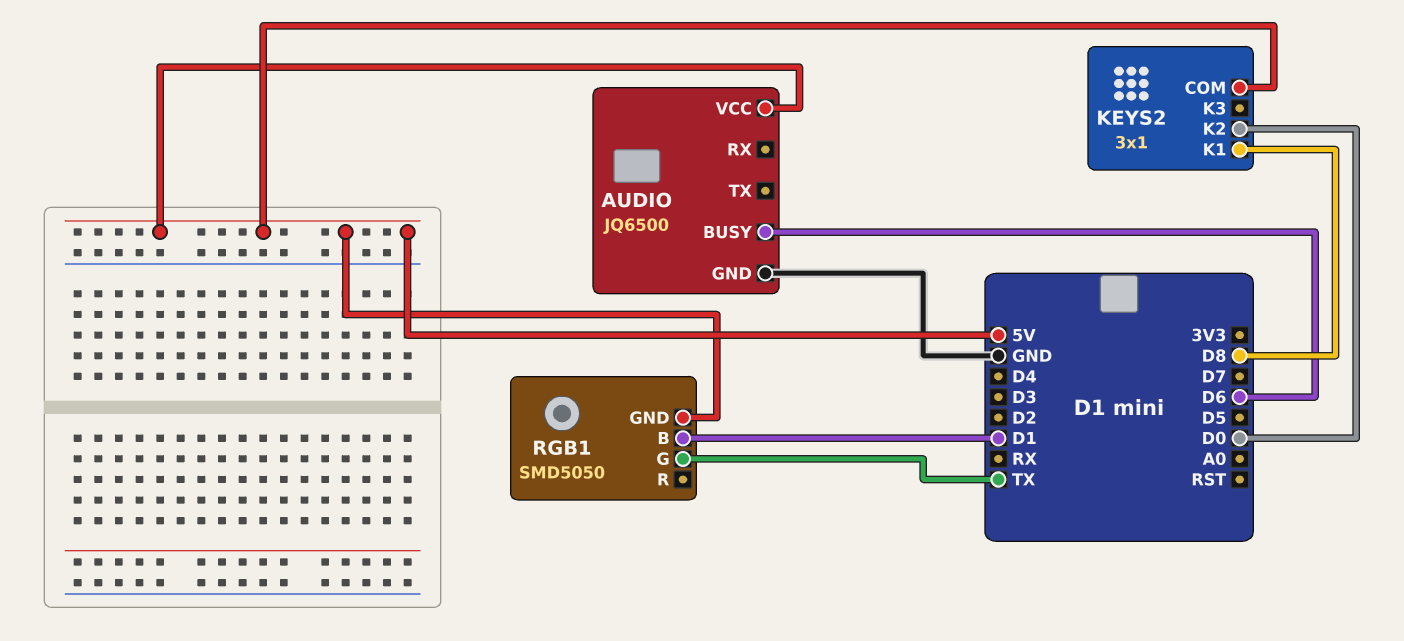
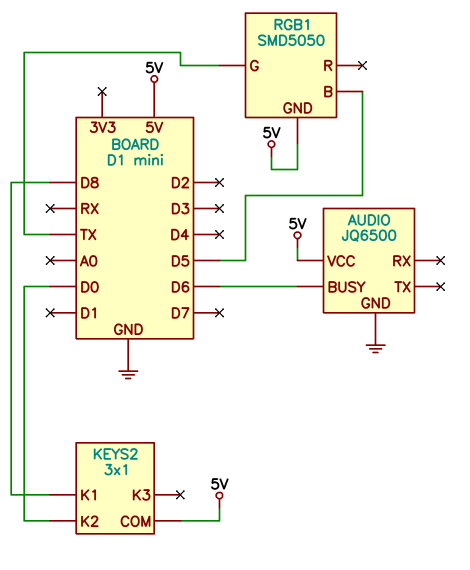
RGB1 pin B: D1 -> D5

